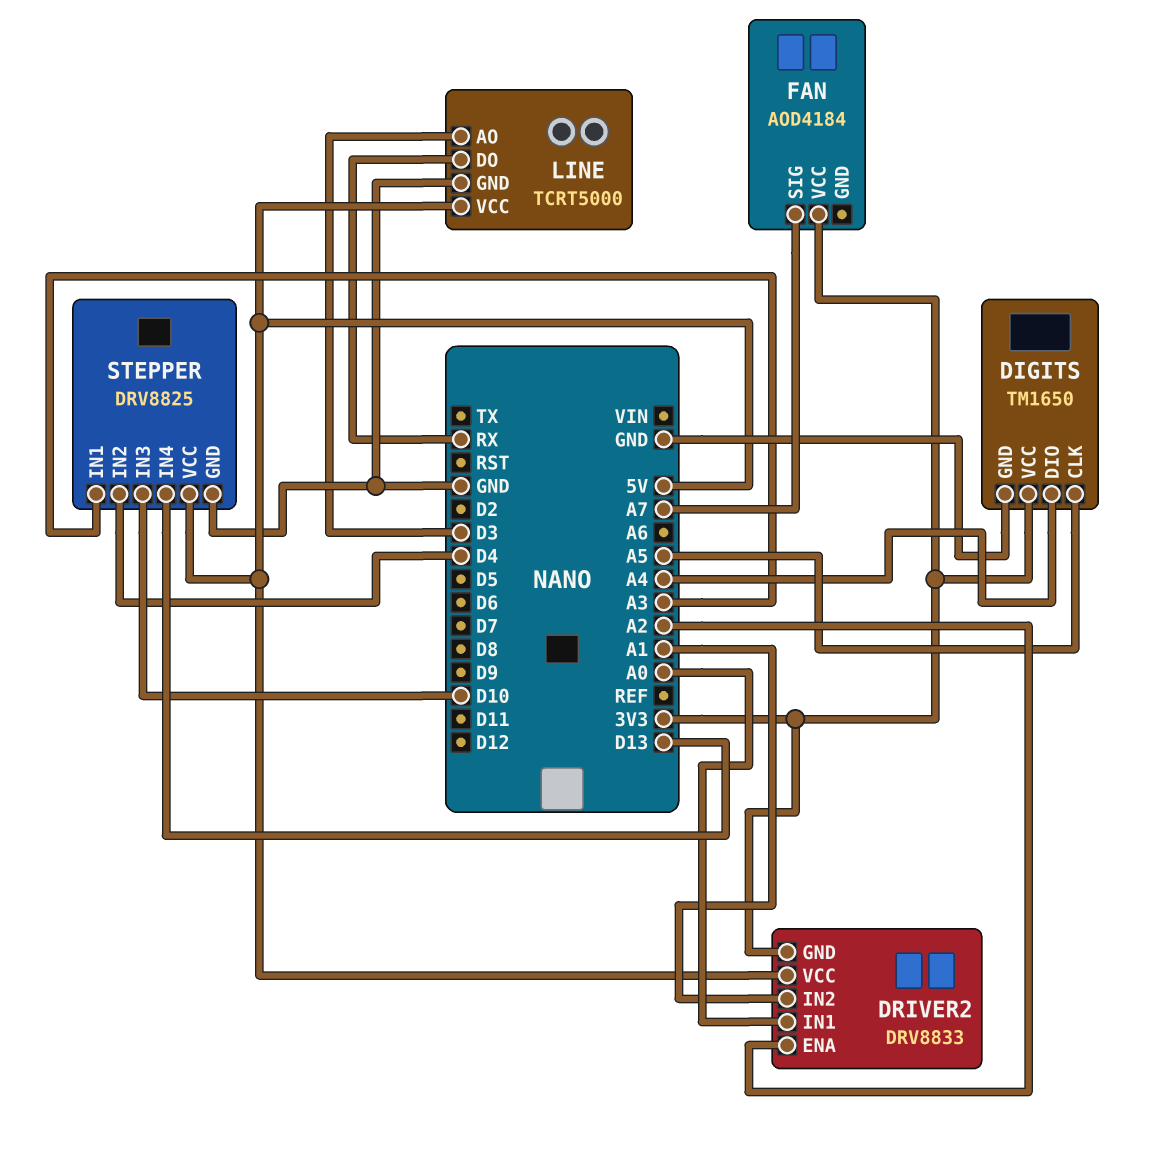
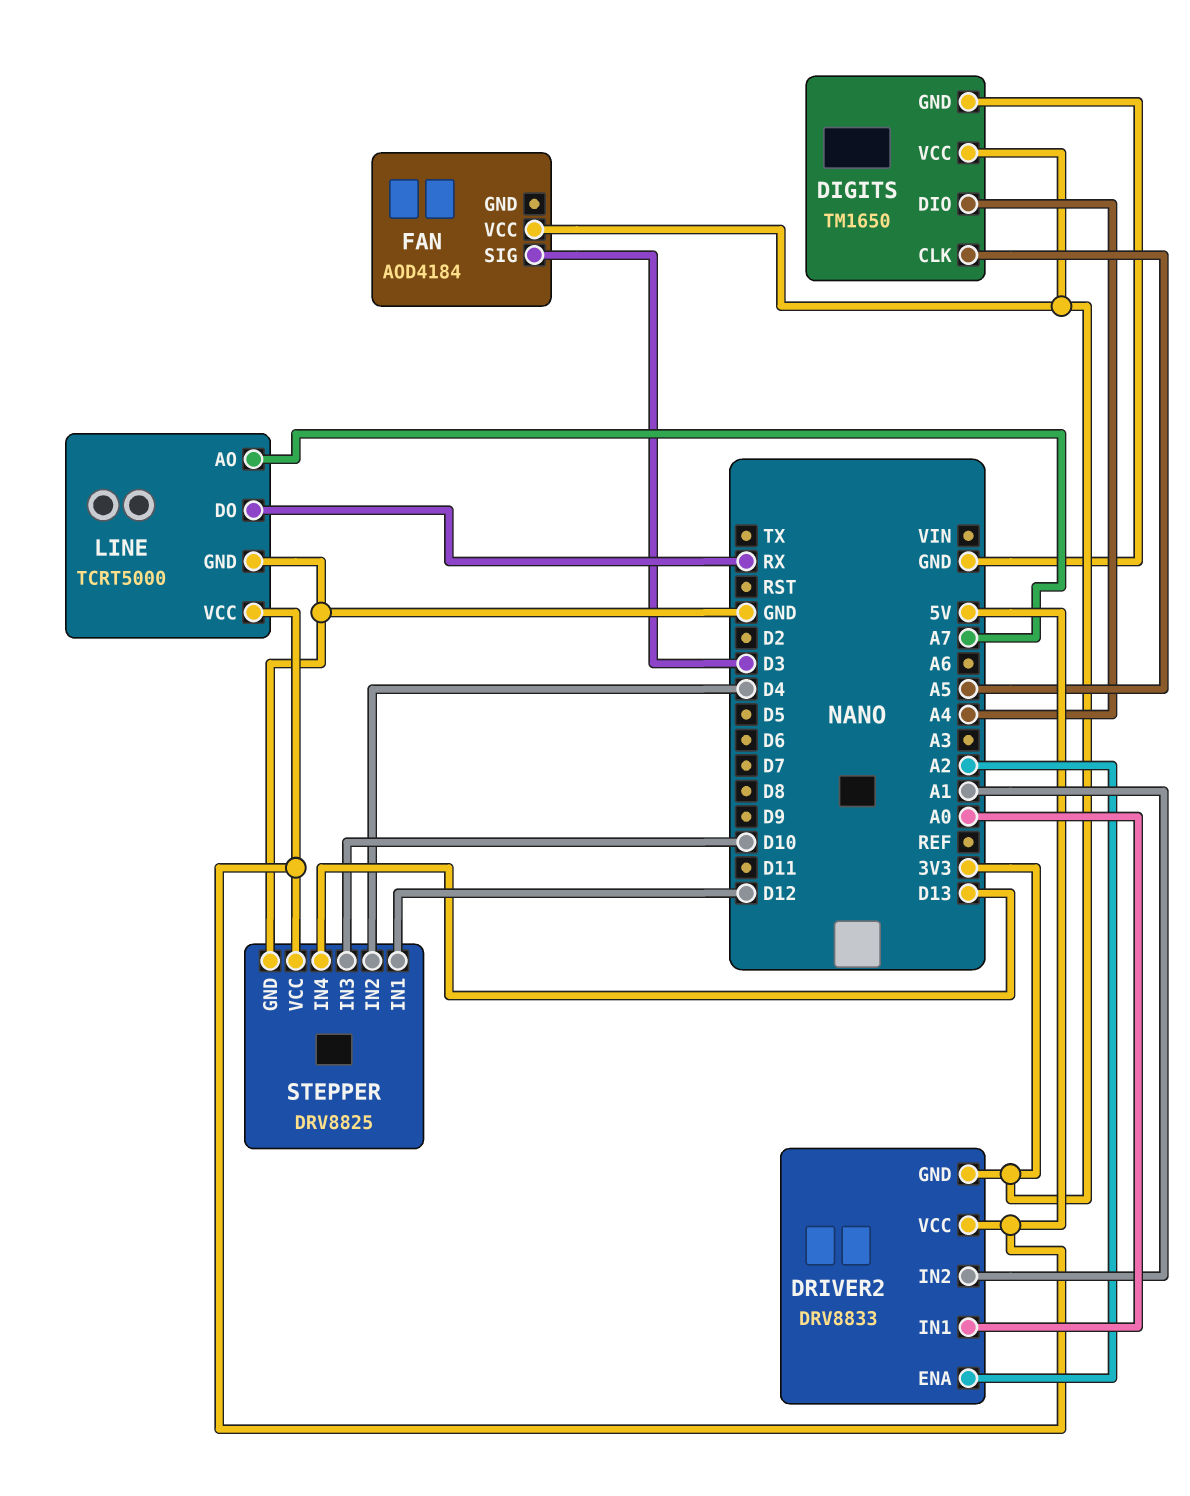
FAN pin SIG: A7 -> D3
LINE pin AO: D3 -> A7
STEPPER pin IN1: A3 -> D12

